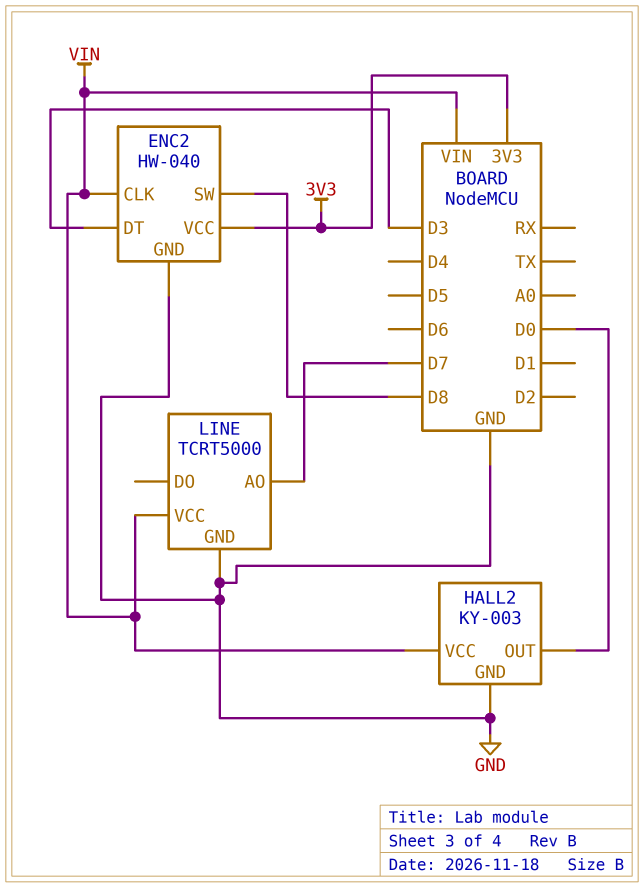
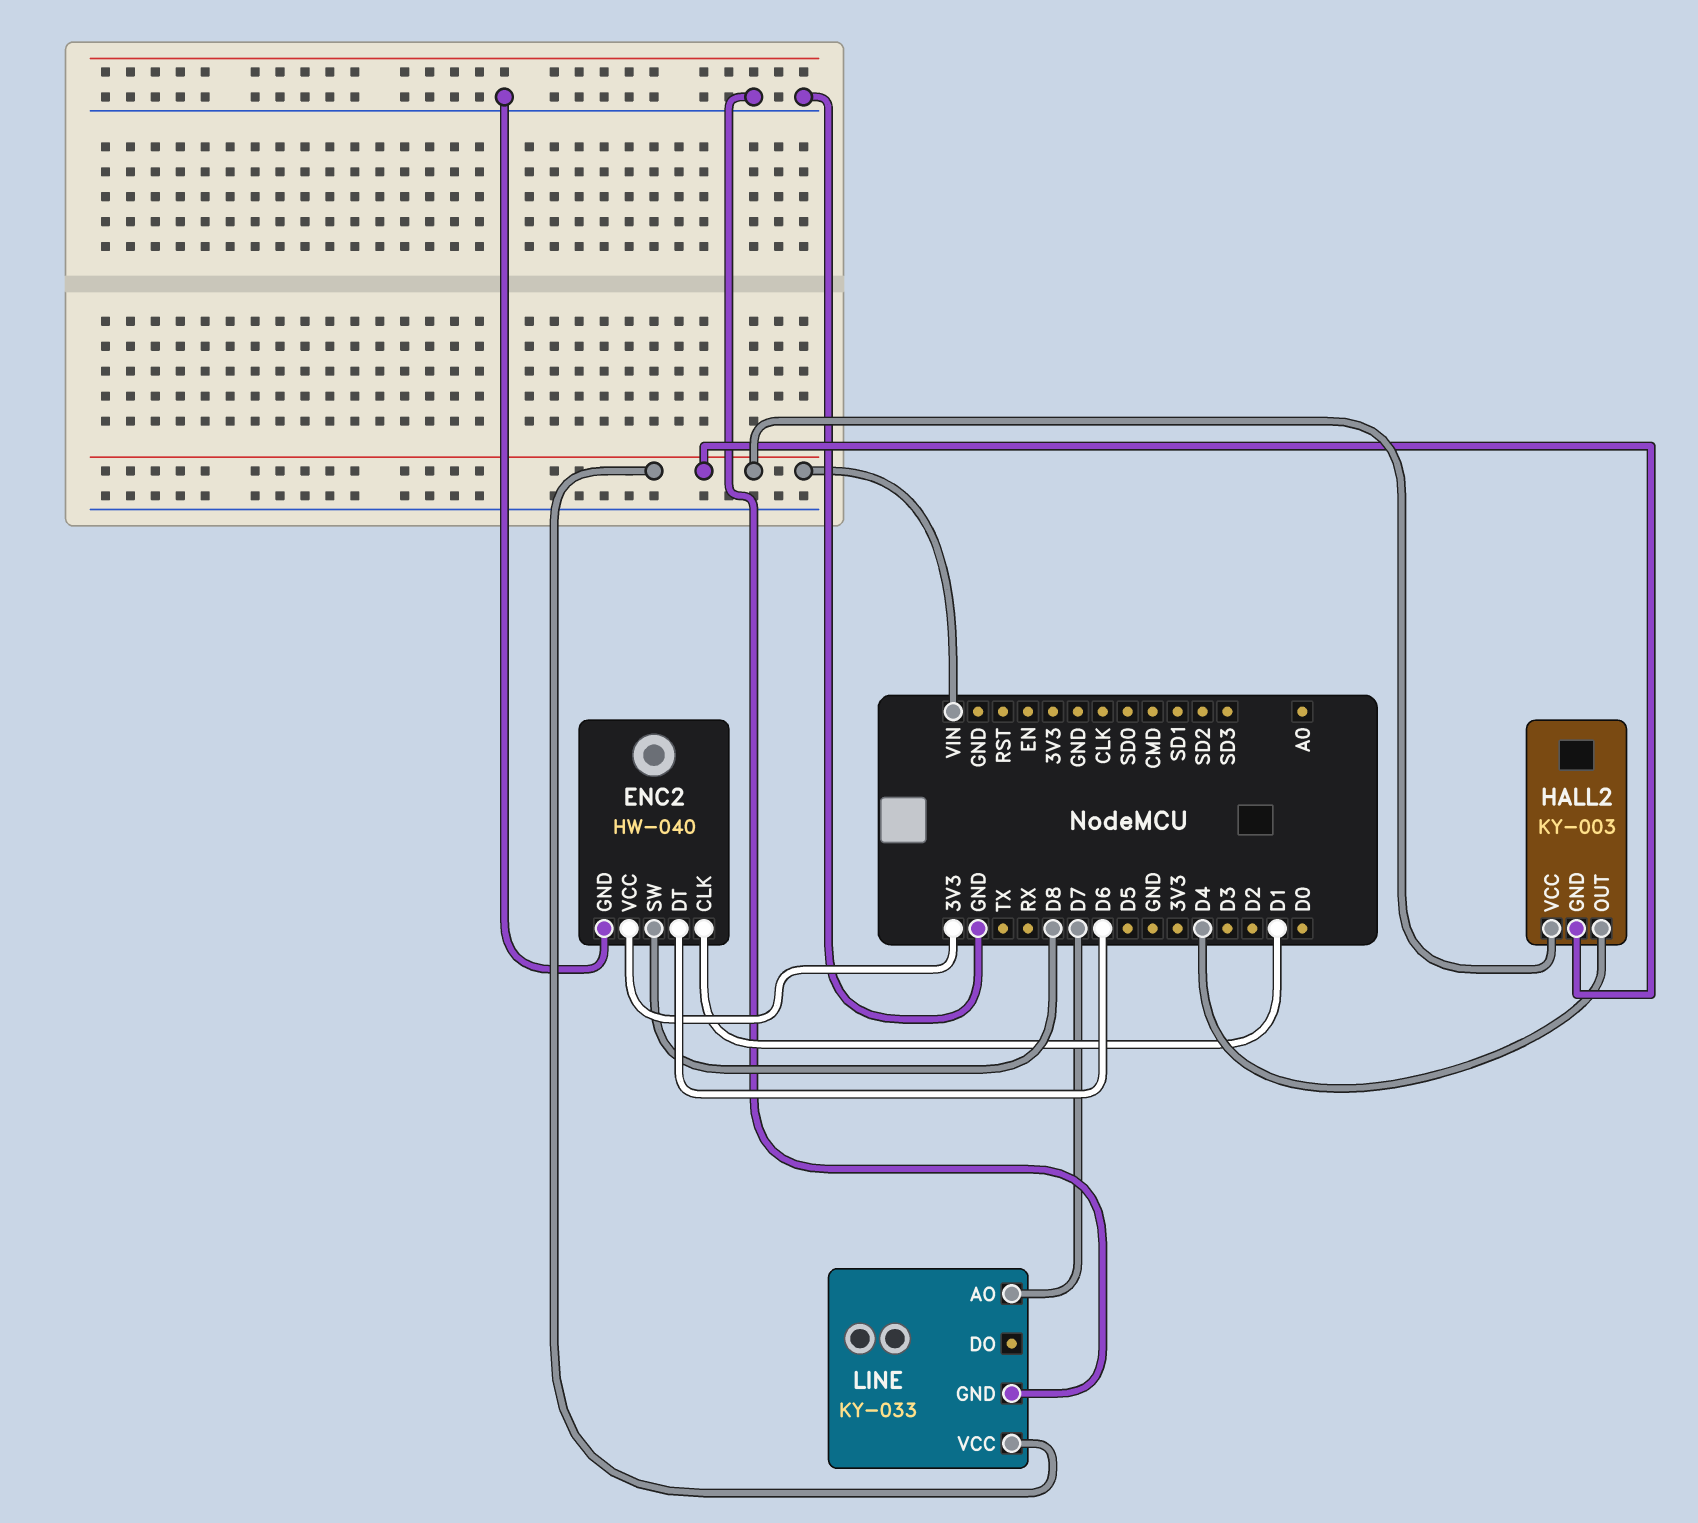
ENC2 pin CLK: VIN -> D1
ENC2 pin DT: D3 -> D6
HALL2 pin GND: GND -> VIN
HALL2 pin OUT: D0 -> D4
LINE: TCRT5000 -> KY-033

